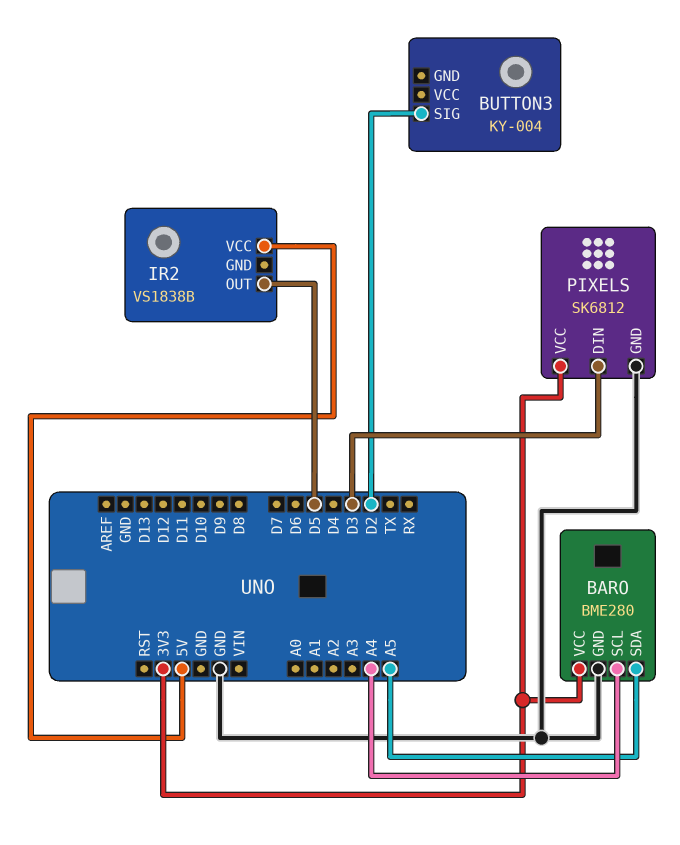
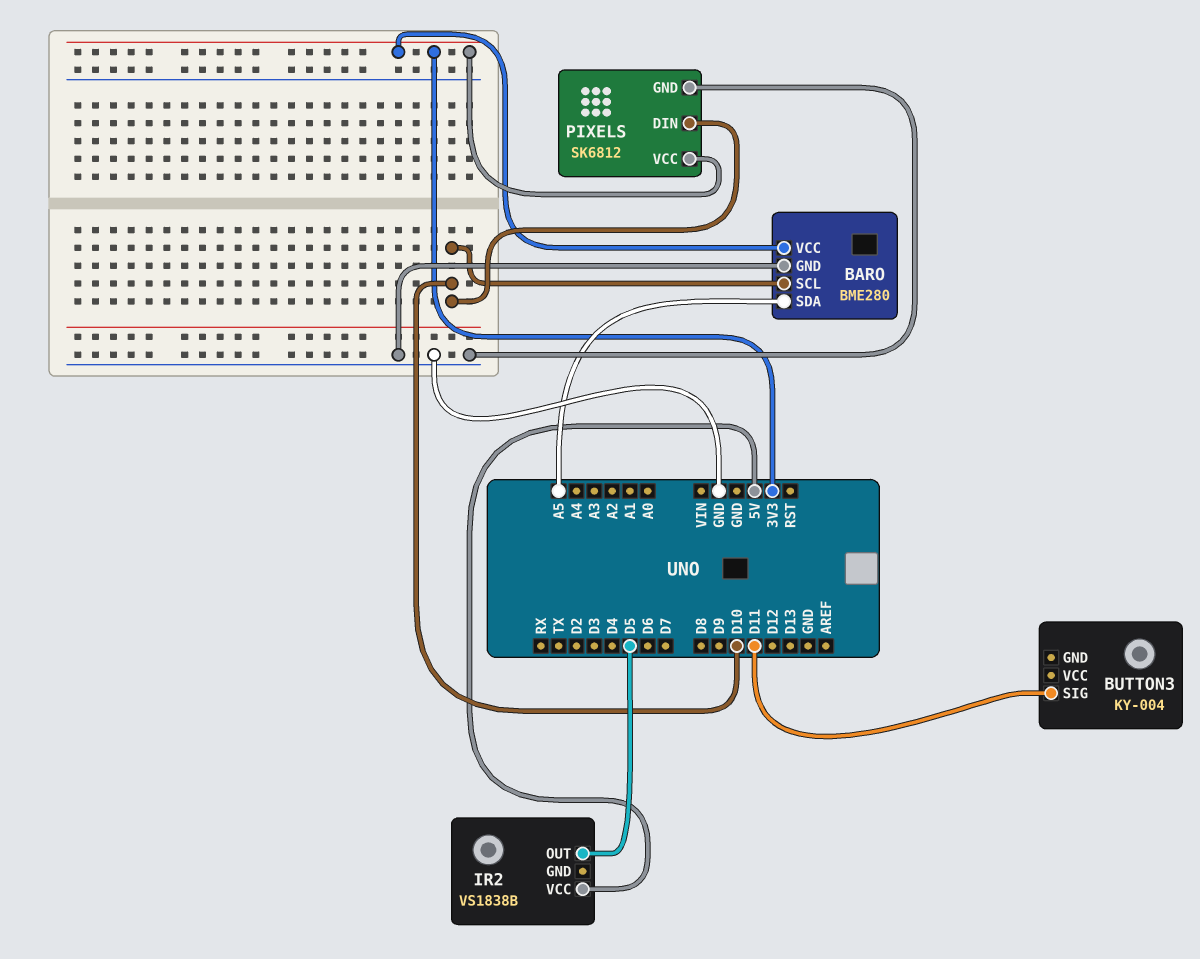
BARO pin SCL: A4 -> D10
BUTTON3 pin SIG: D2 -> D11
PIXELS pin DIN: D3 -> D10

